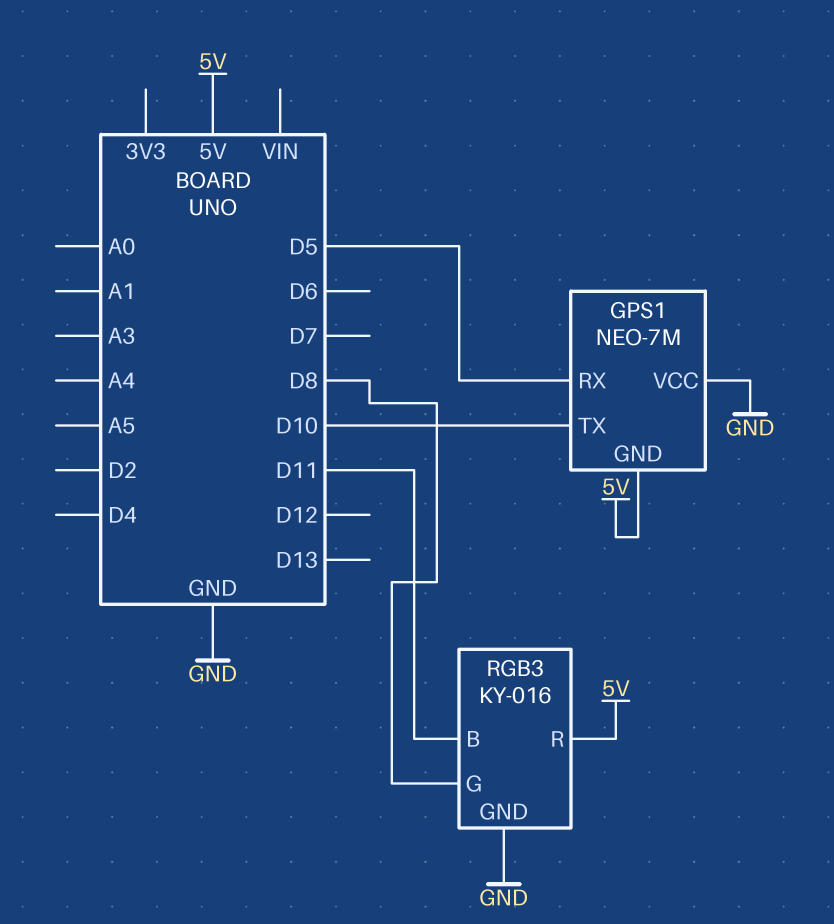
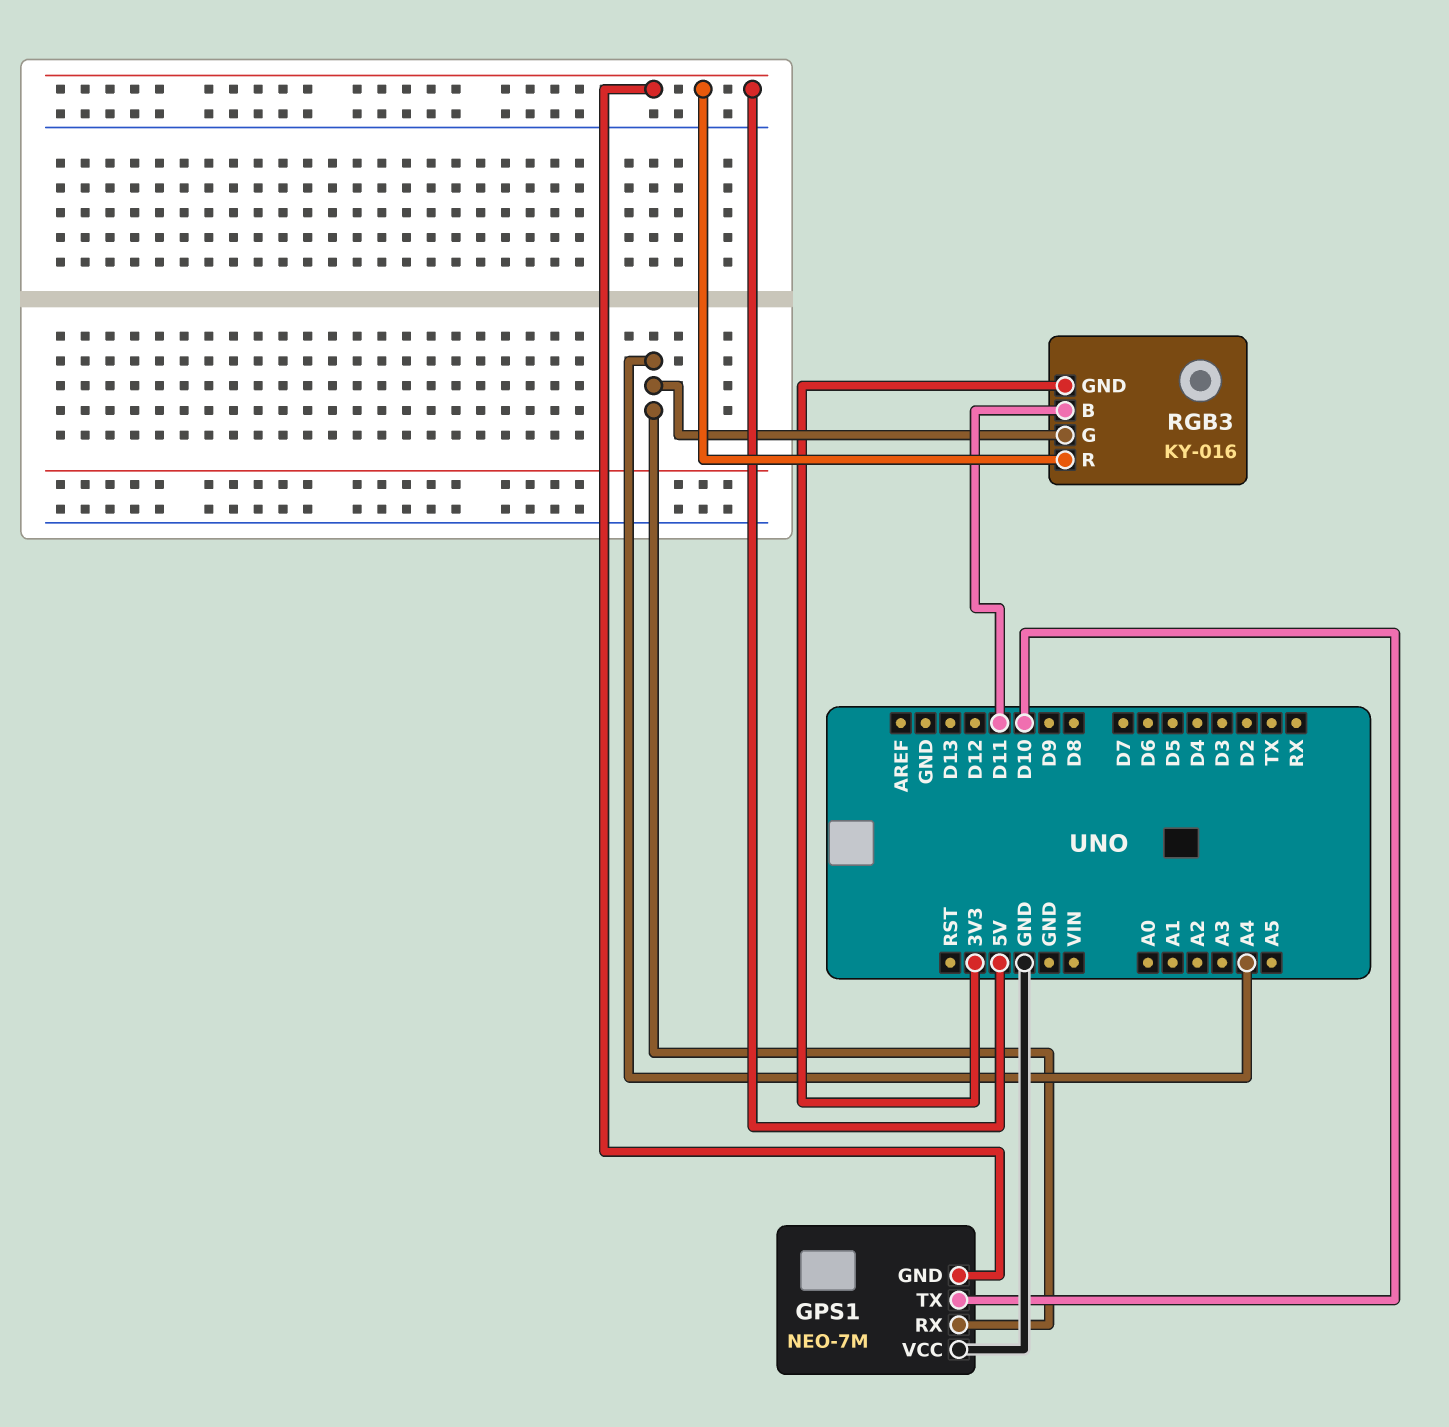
GPS1 pin RX: D5 -> A4
RGB3 pin G: D8 -> A4
RGB3 pin GND: GND -> 3V3

